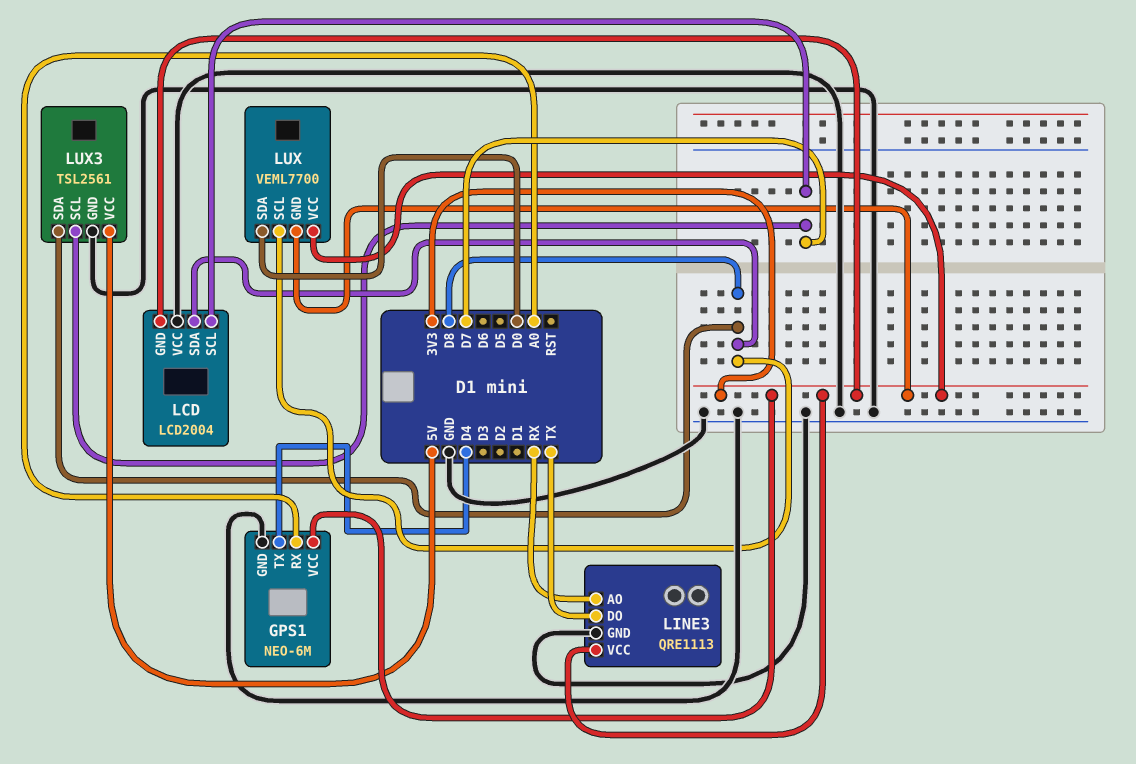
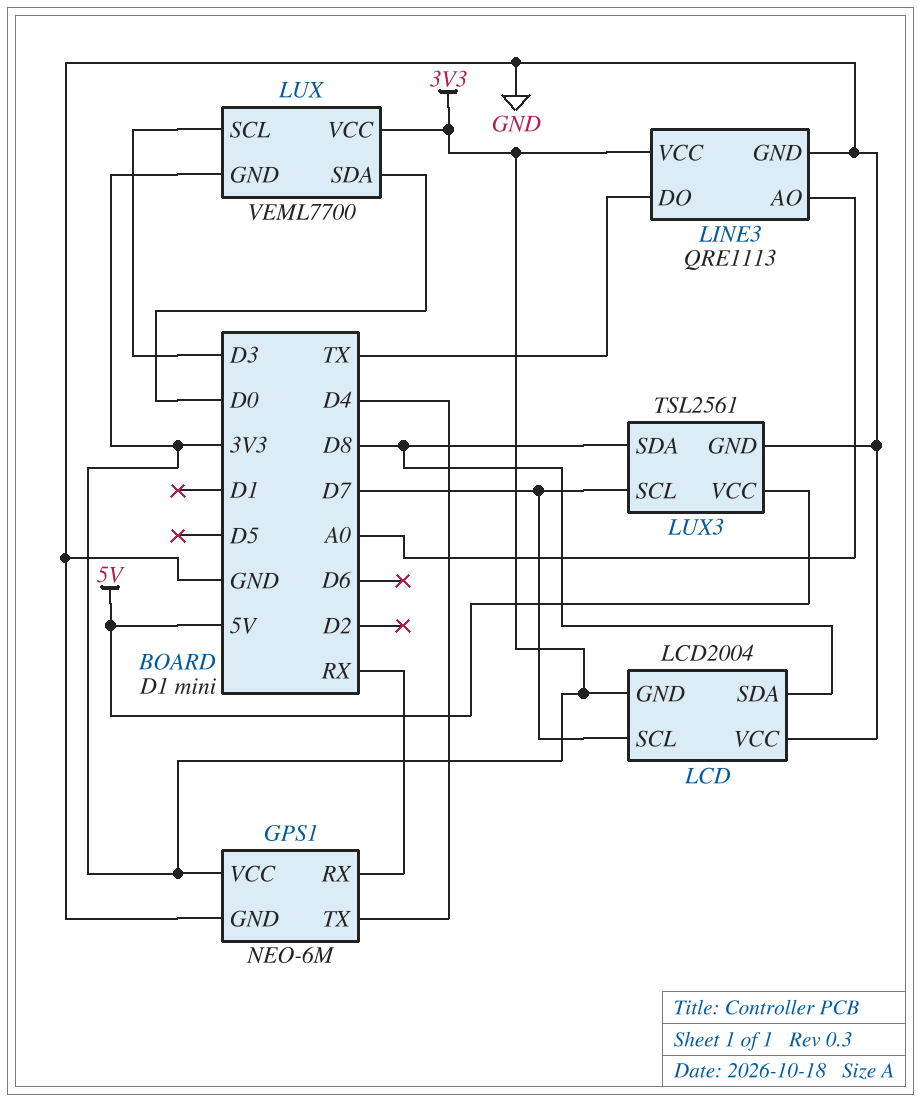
GPS1 pin RX: A0 -> RX
LINE3 pin AO: RX -> A0
LUX pin SCL: D8 -> D3

